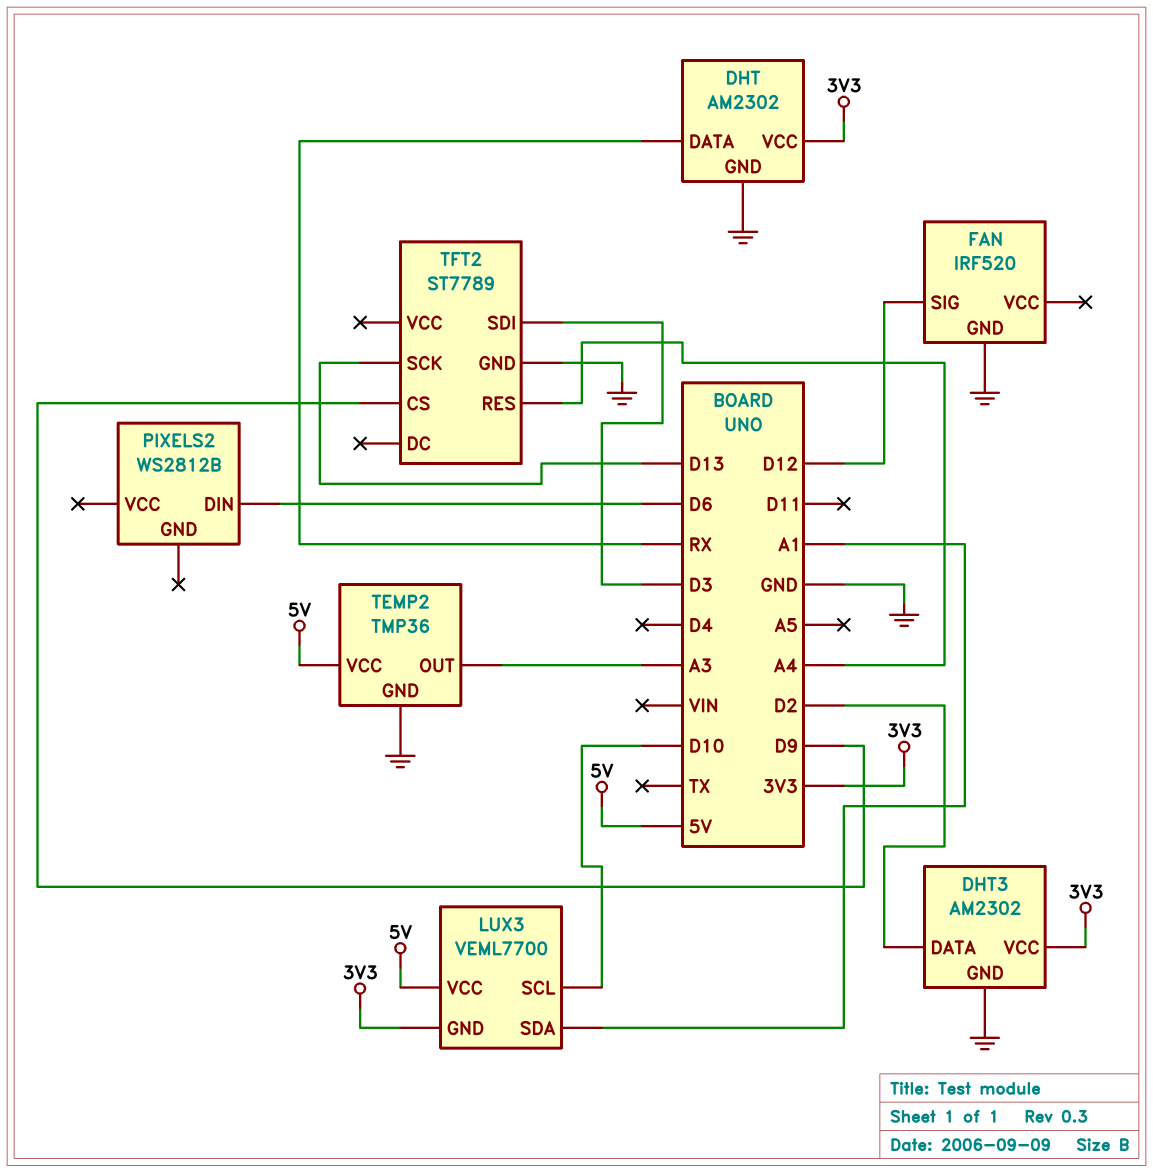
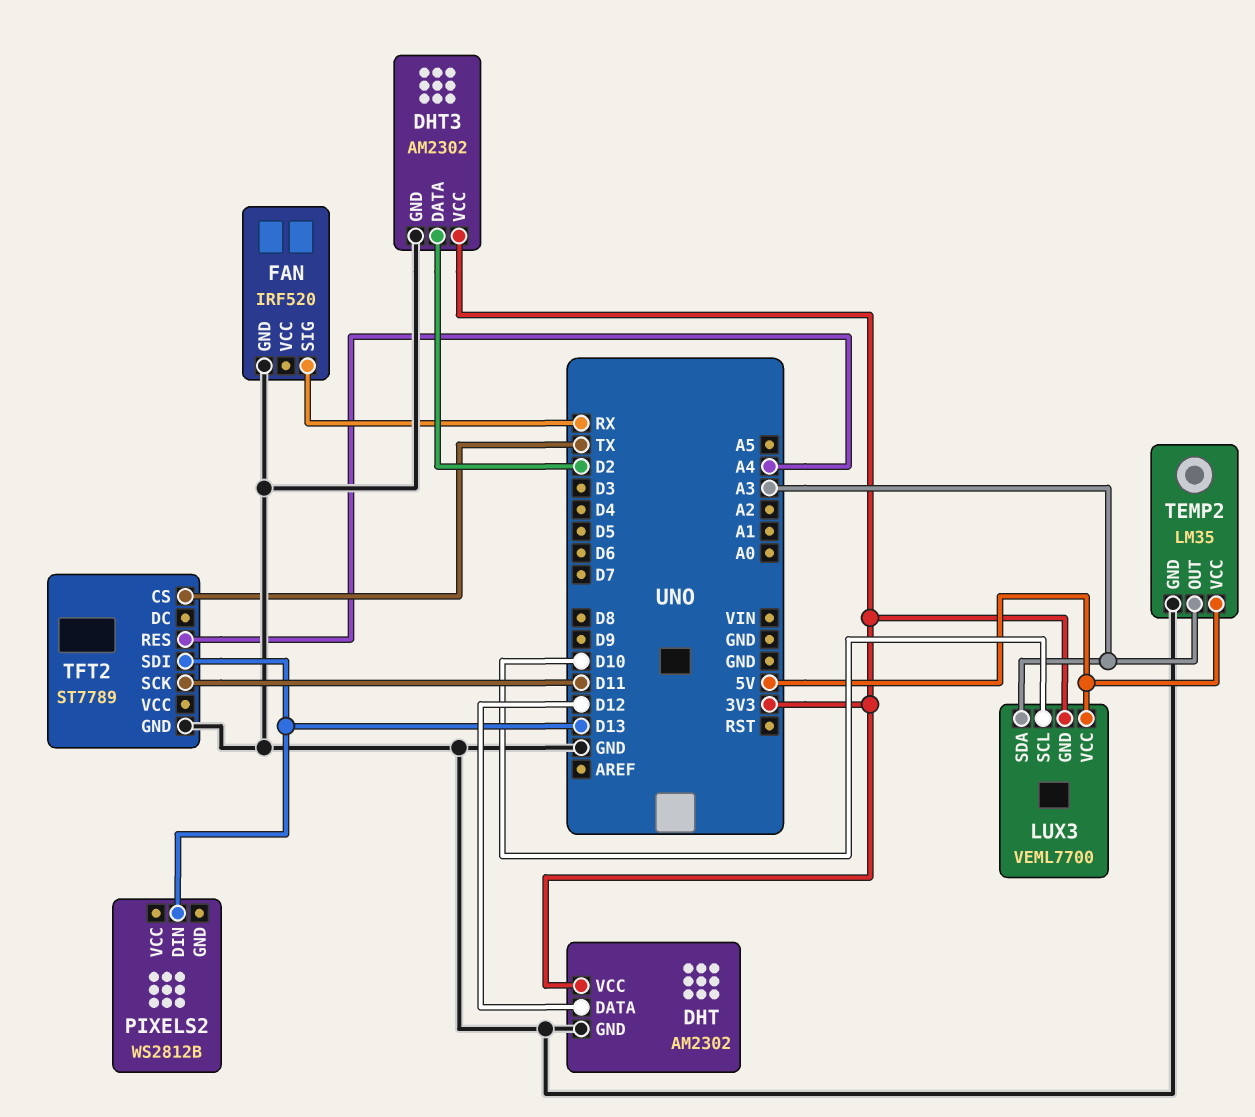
DHT pin DATA: RX -> D12
FAN pin SIG: D12 -> RX
LUX3 pin SDA: A1 -> A3
PIXELS2 pin DIN: D6 -> D13
TEMP2: TMP36 -> LM35
TFT2 pin CS: D9 -> TX
TFT2 pin SCK: D13 -> D11
TFT2 pin SDI: D3 -> D13

